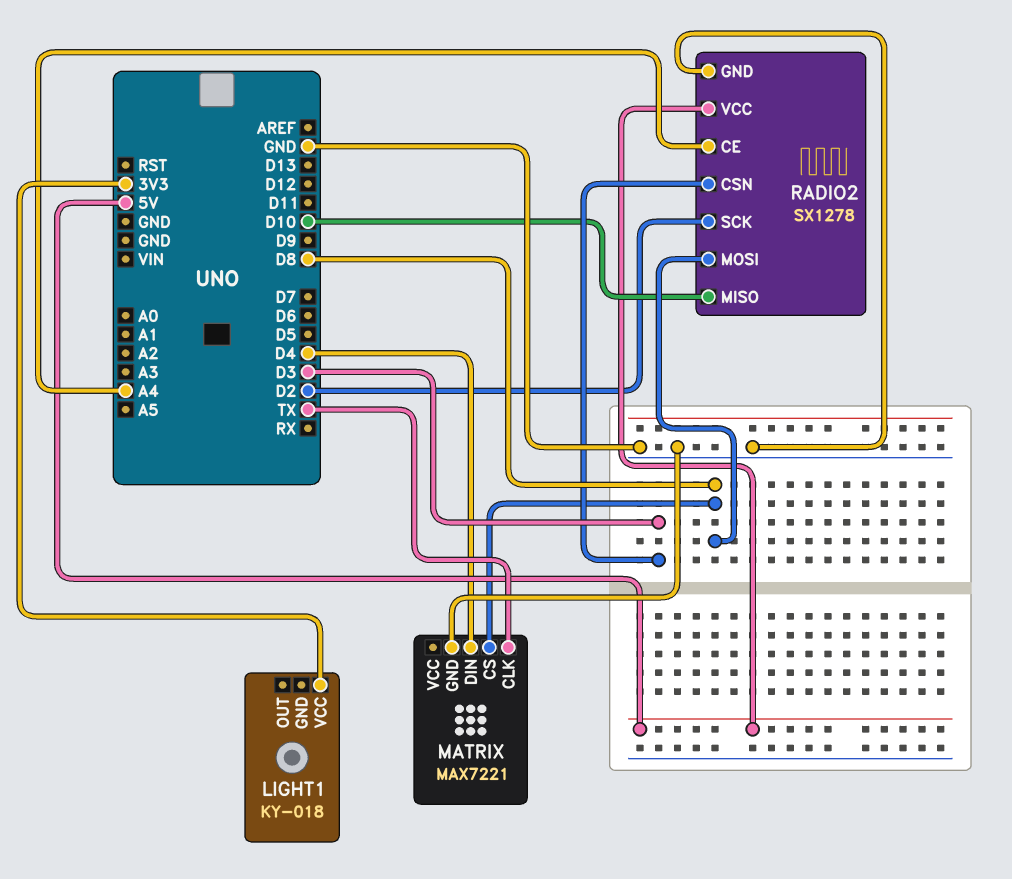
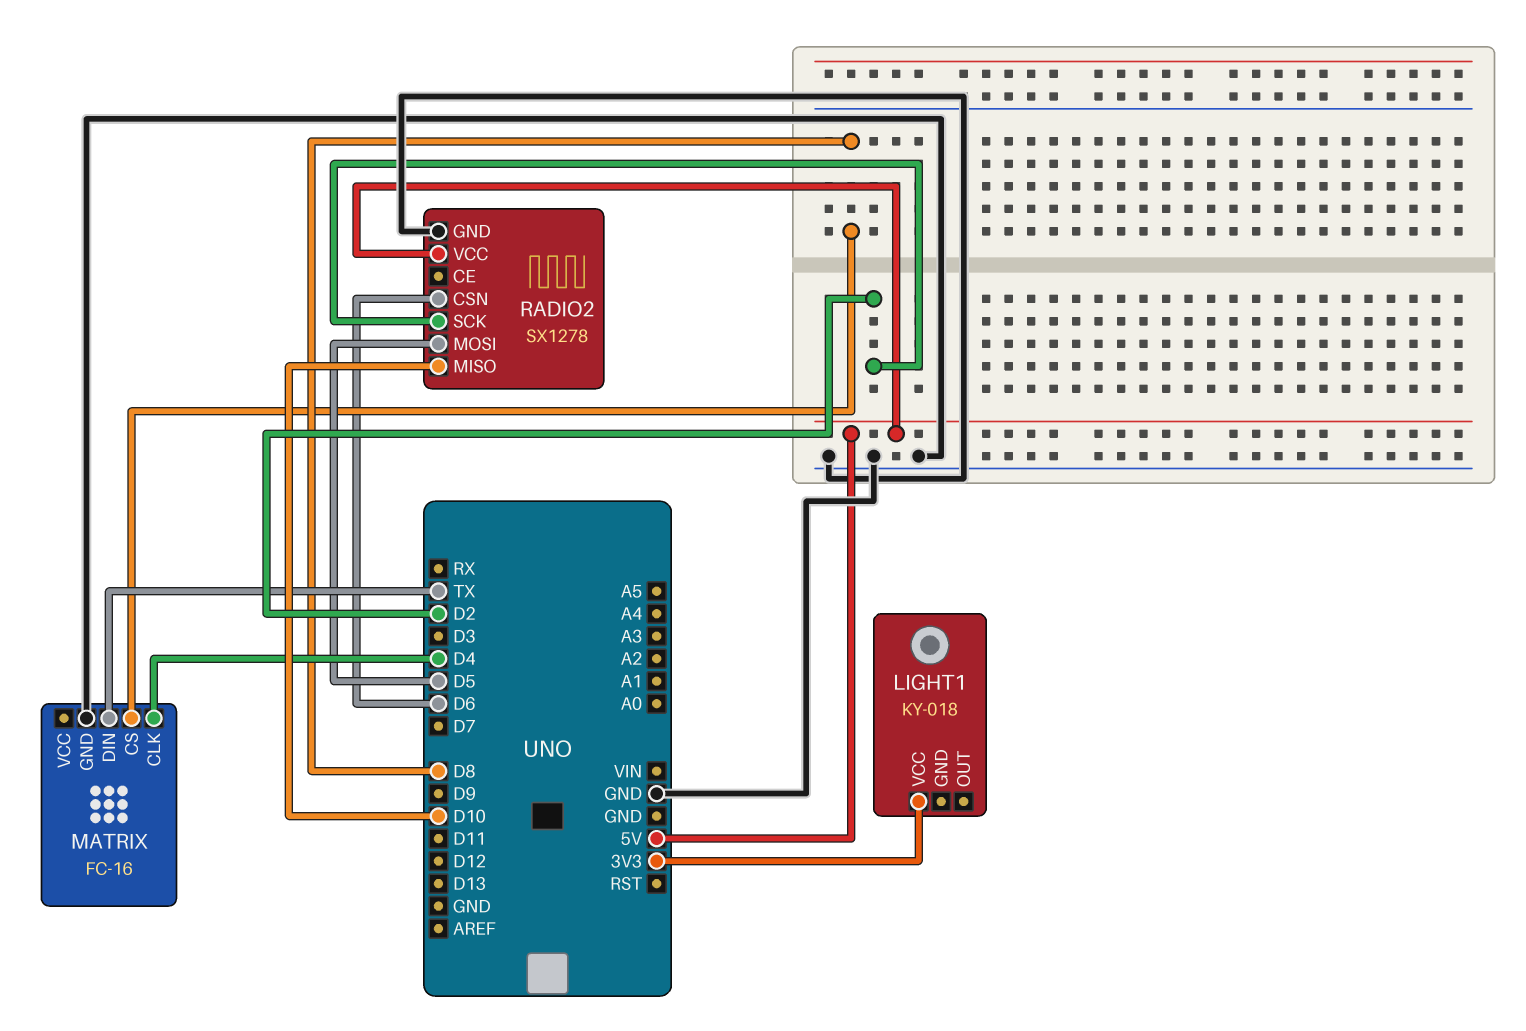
MATRIX: MAX7221 -> FC-16
MATRIX pin CLK: TX -> D4
MATRIX pin DIN: D4 -> TX
RADIO2 pin CE: A4 -> none
RADIO2 pin CSN: D3 -> D6
RADIO2 pin MOSI: D8 -> D5

